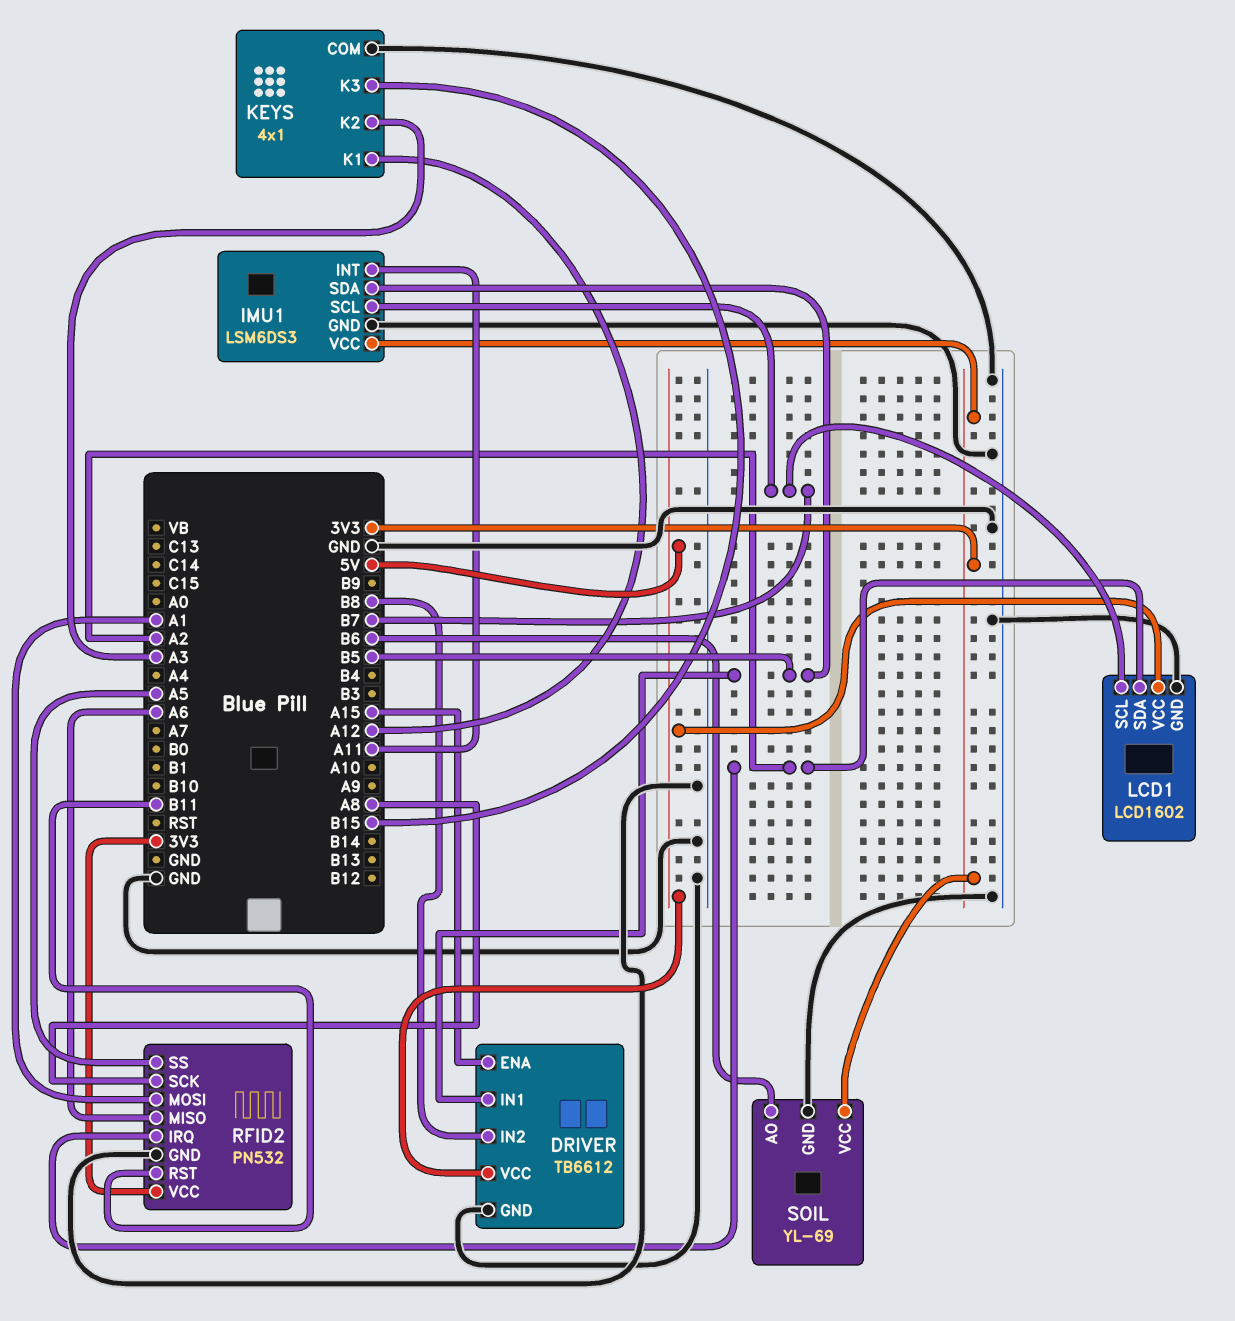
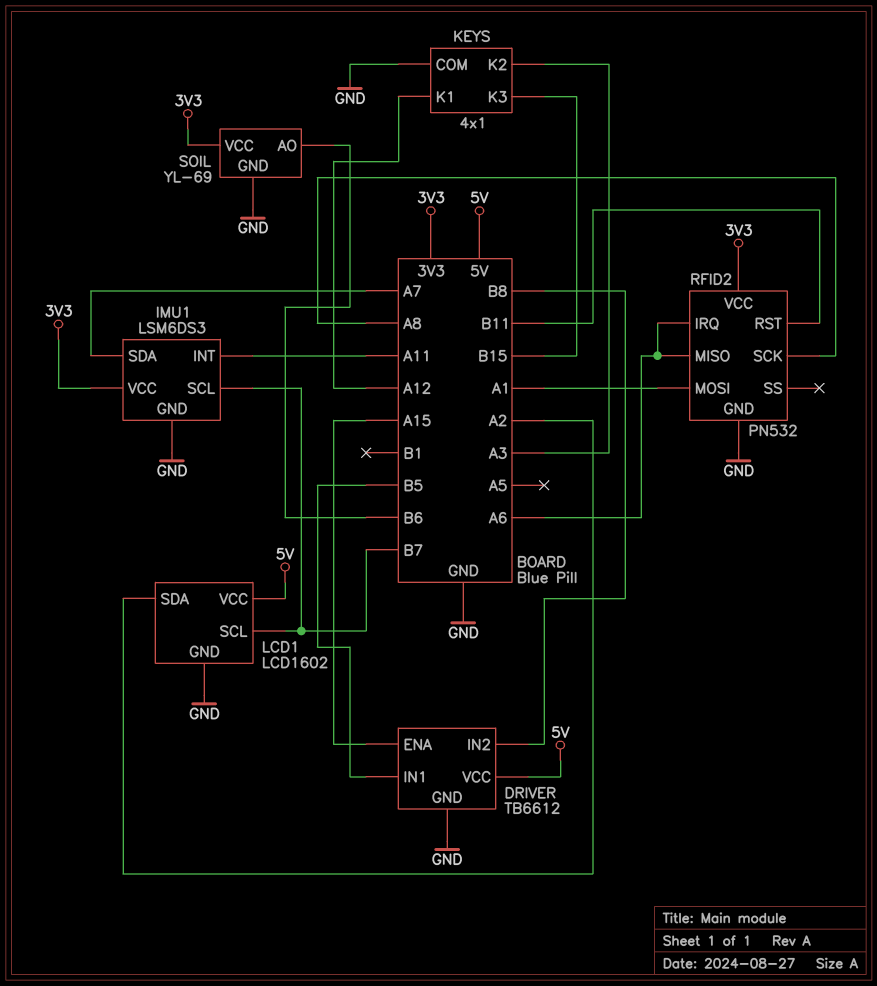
IMU1 pin SDA: B5 -> A7
RFID2 pin IRQ: A2 -> A6
RFID2 pin SS: A5 -> none

